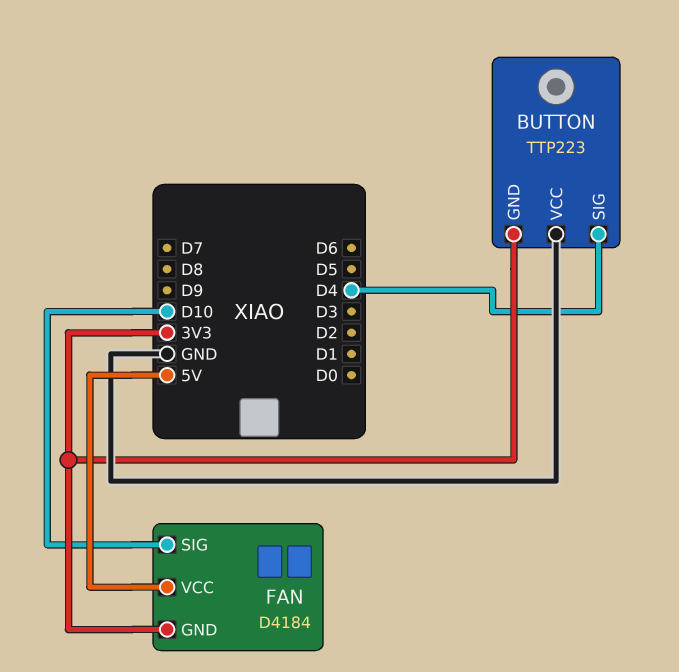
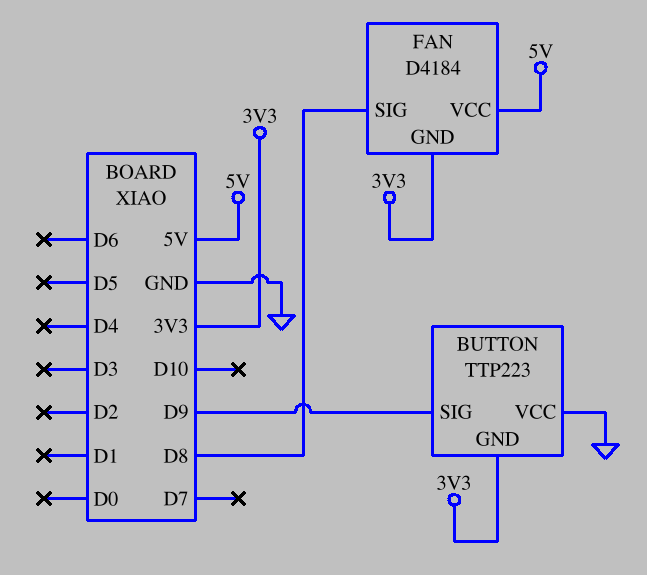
BUTTON pin SIG: D4 -> D9
FAN pin SIG: D10 -> D8

